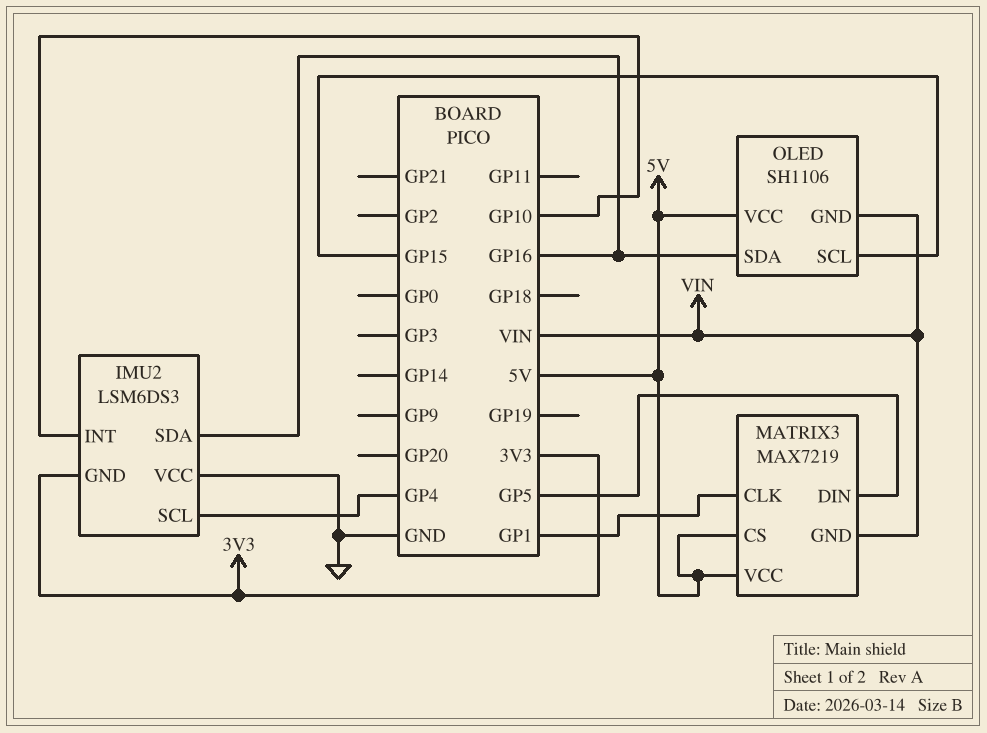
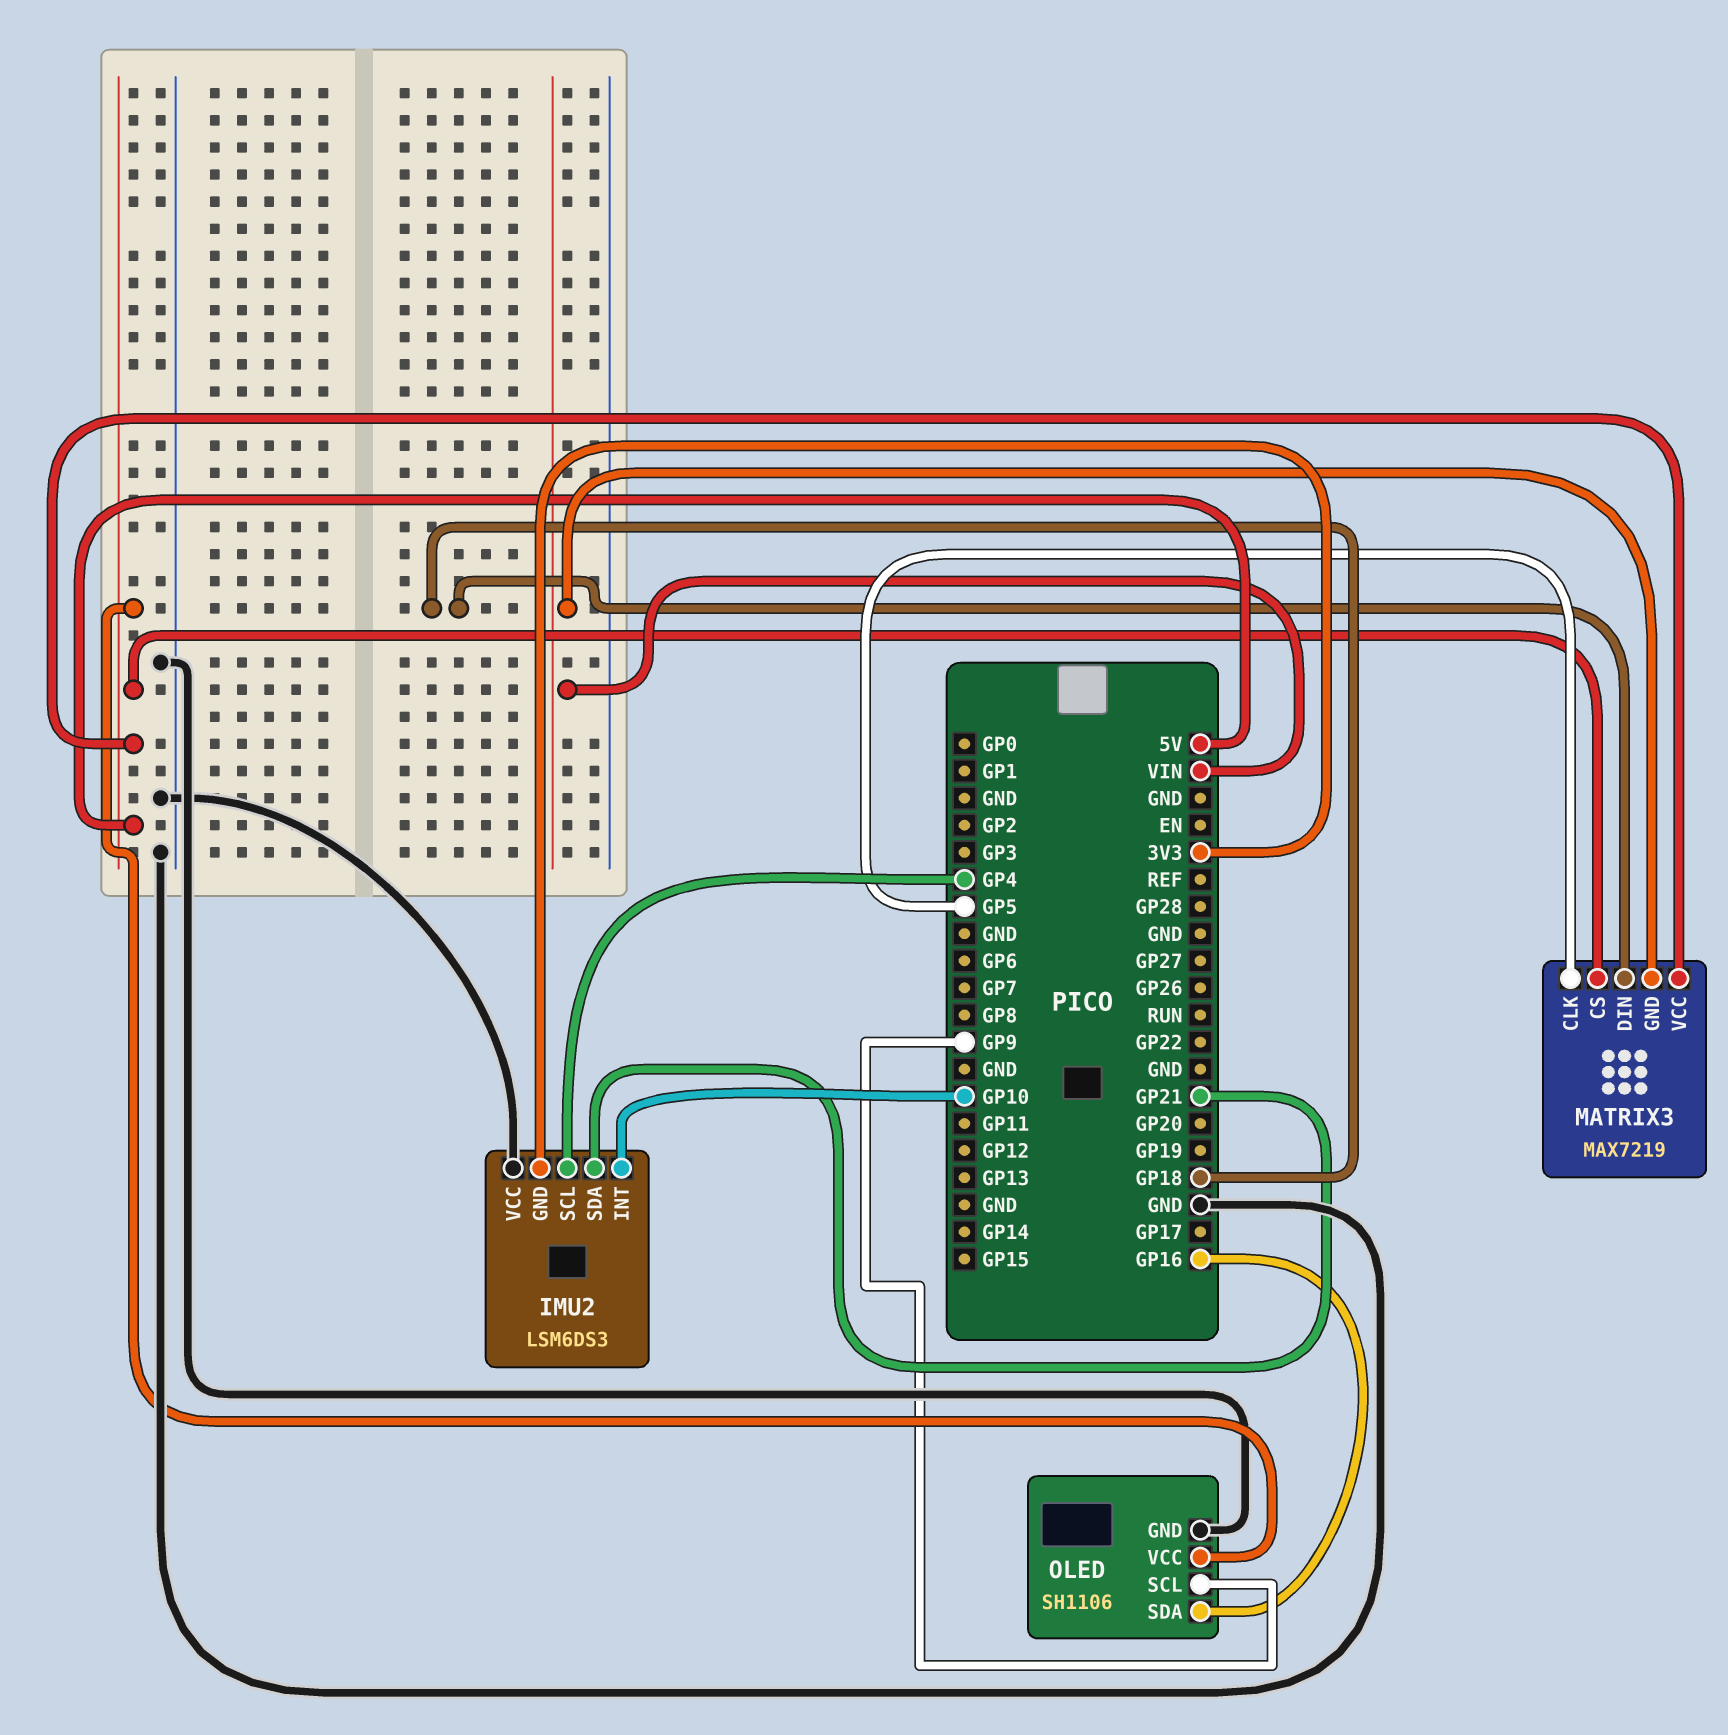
IMU2 pin SDA: GP16 -> GP21
MATRIX3 pin CLK: GP1 -> GP5
MATRIX3 pin DIN: GP5 -> GP18
OLED pin GND: VIN -> GND
OLED pin SCL: GP15 -> GP9

